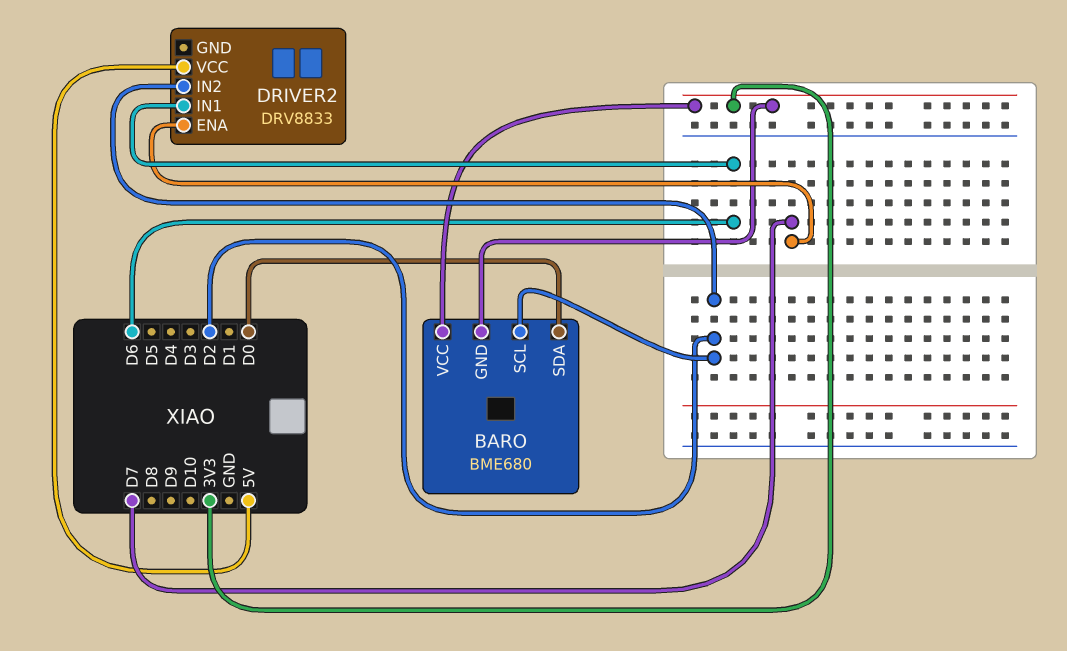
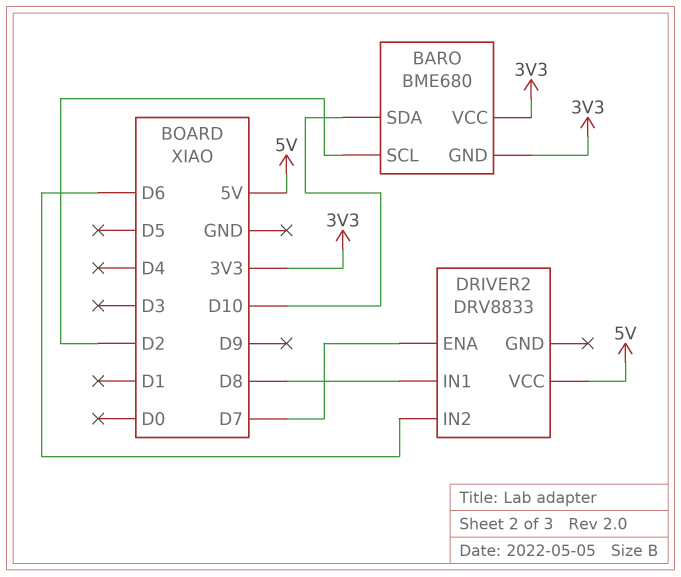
BARO pin SDA: D0 -> D10
DRIVER2 pin IN1: D6 -> D8
DRIVER2 pin IN2: D2 -> D6

